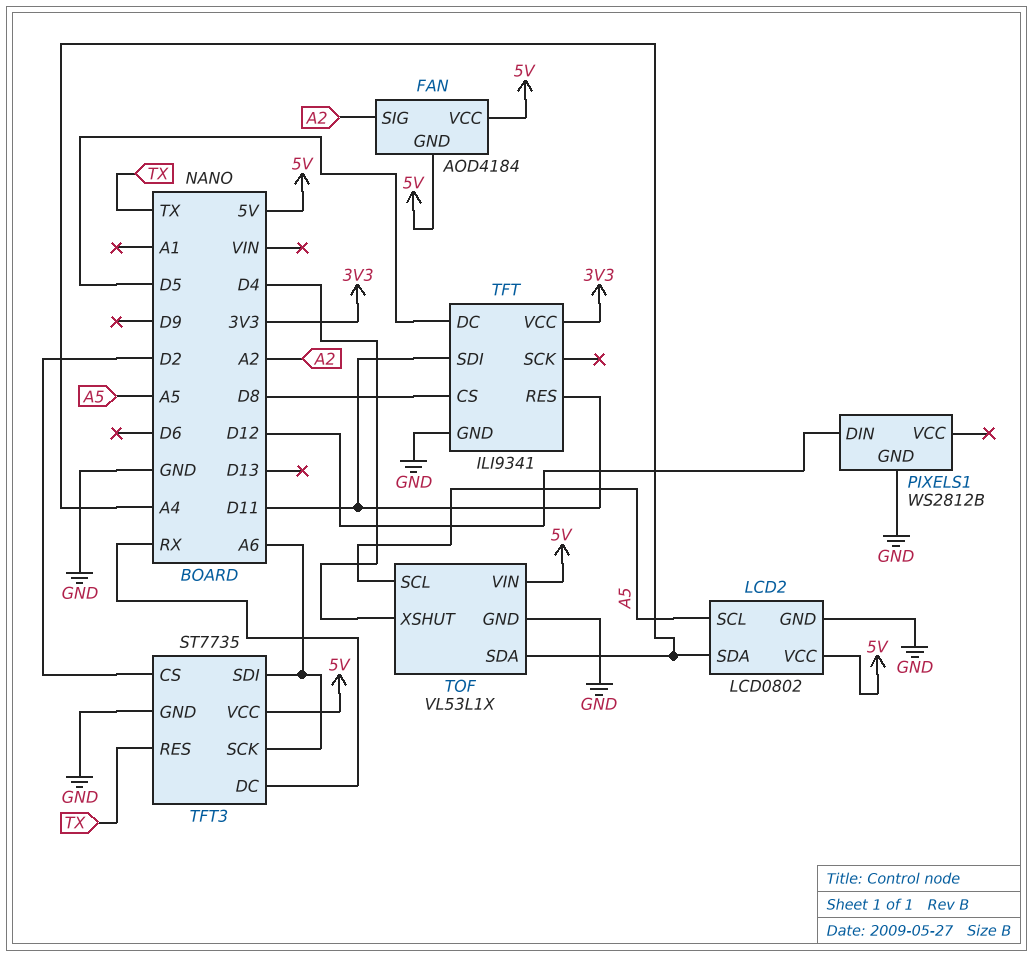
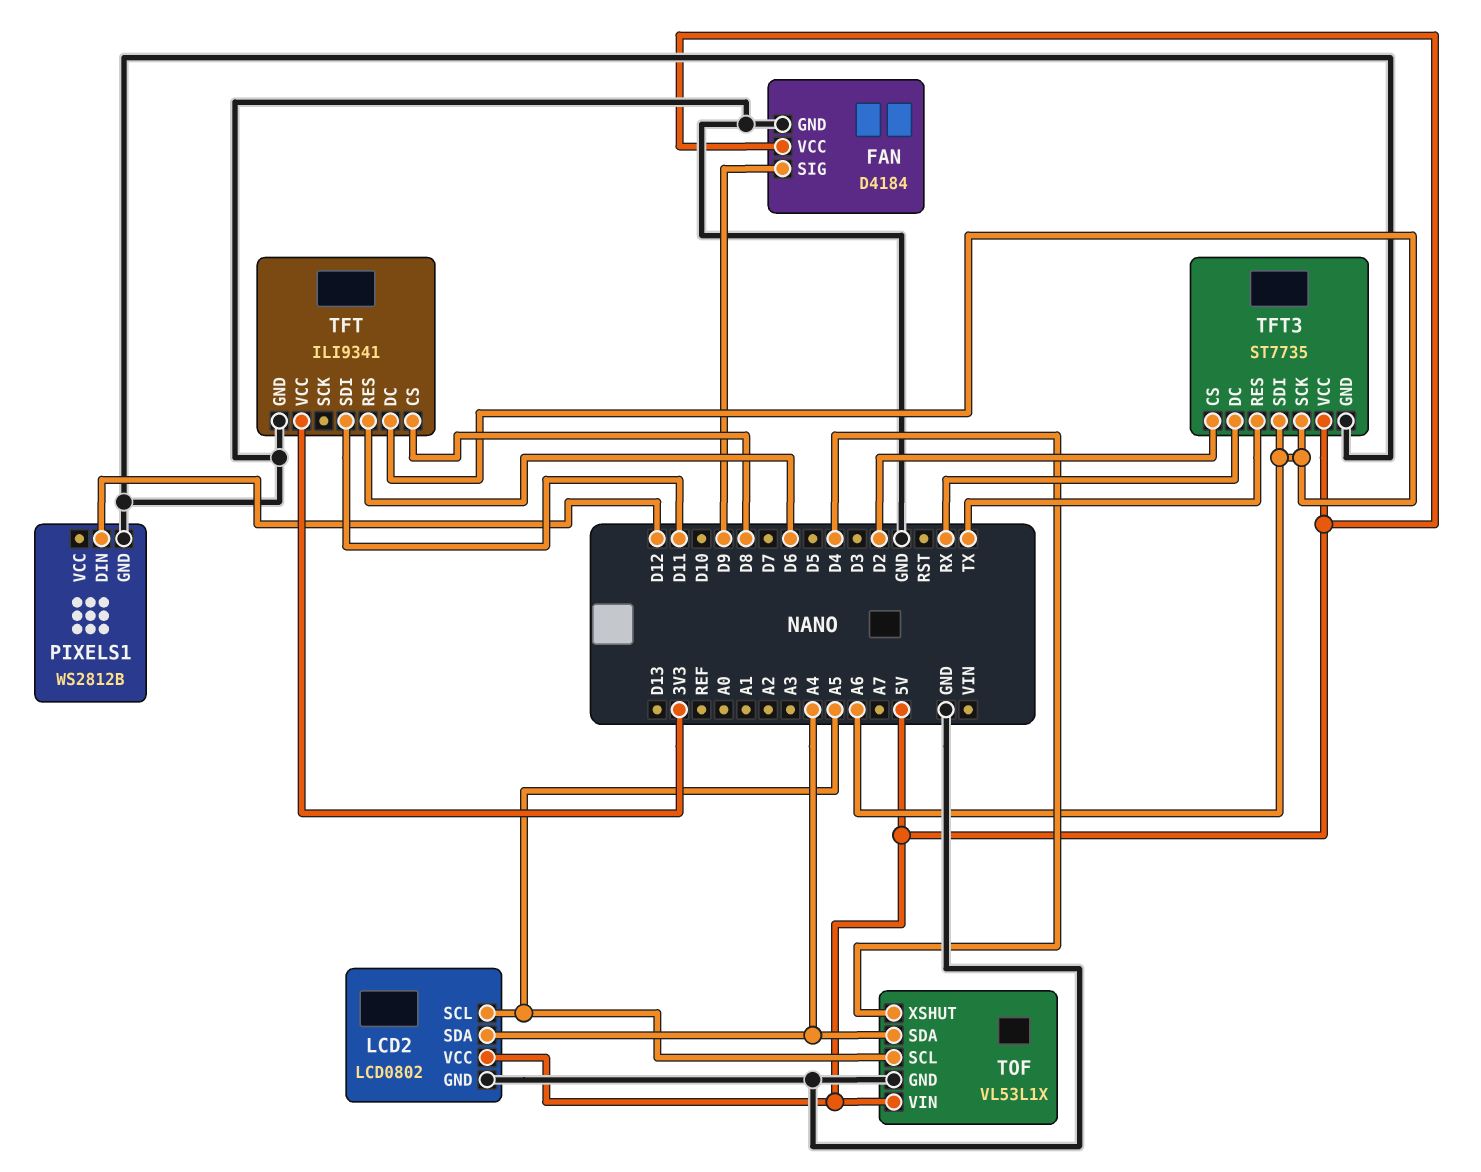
FAN: AOD4184 -> D4184
FAN pin GND: 5V -> GND
FAN pin SIG: A2 -> D9
TFT pin DC: D5 -> A6
TFT pin RES: D11 -> D6

